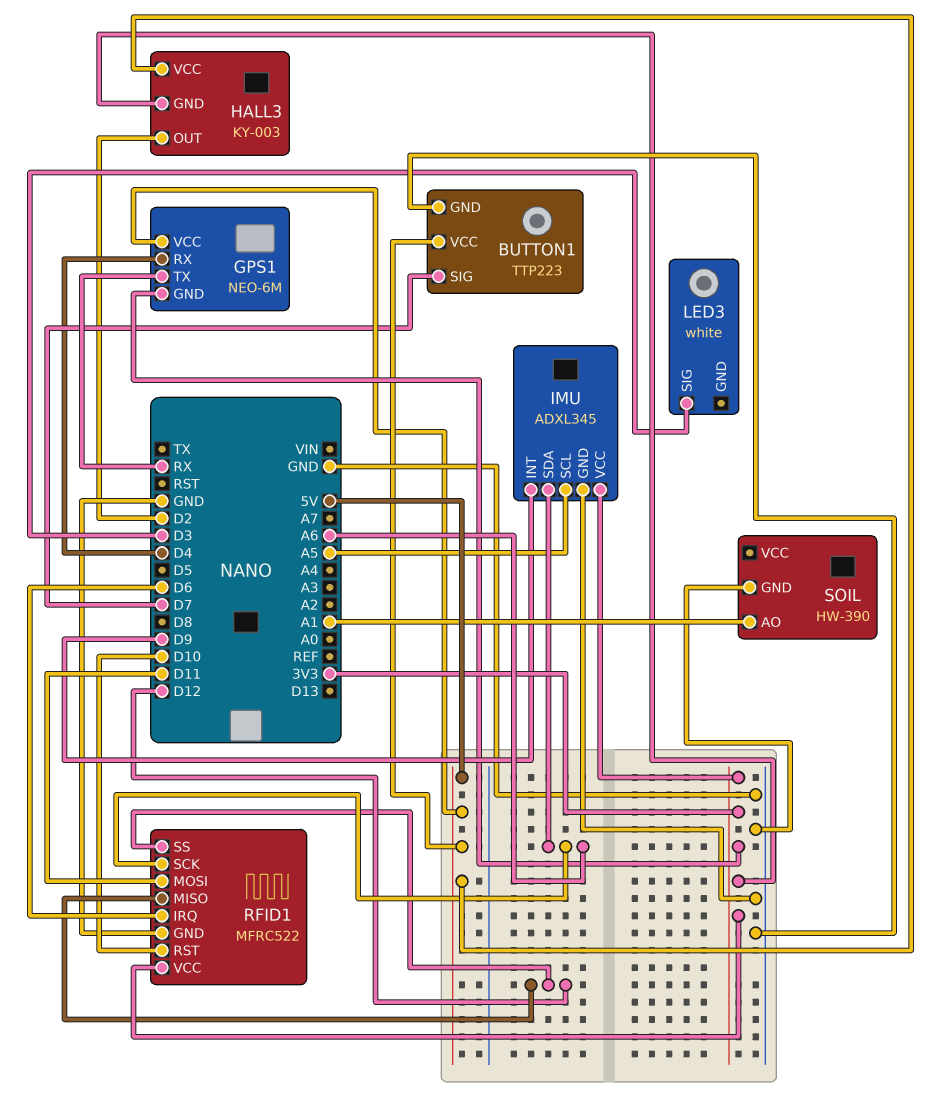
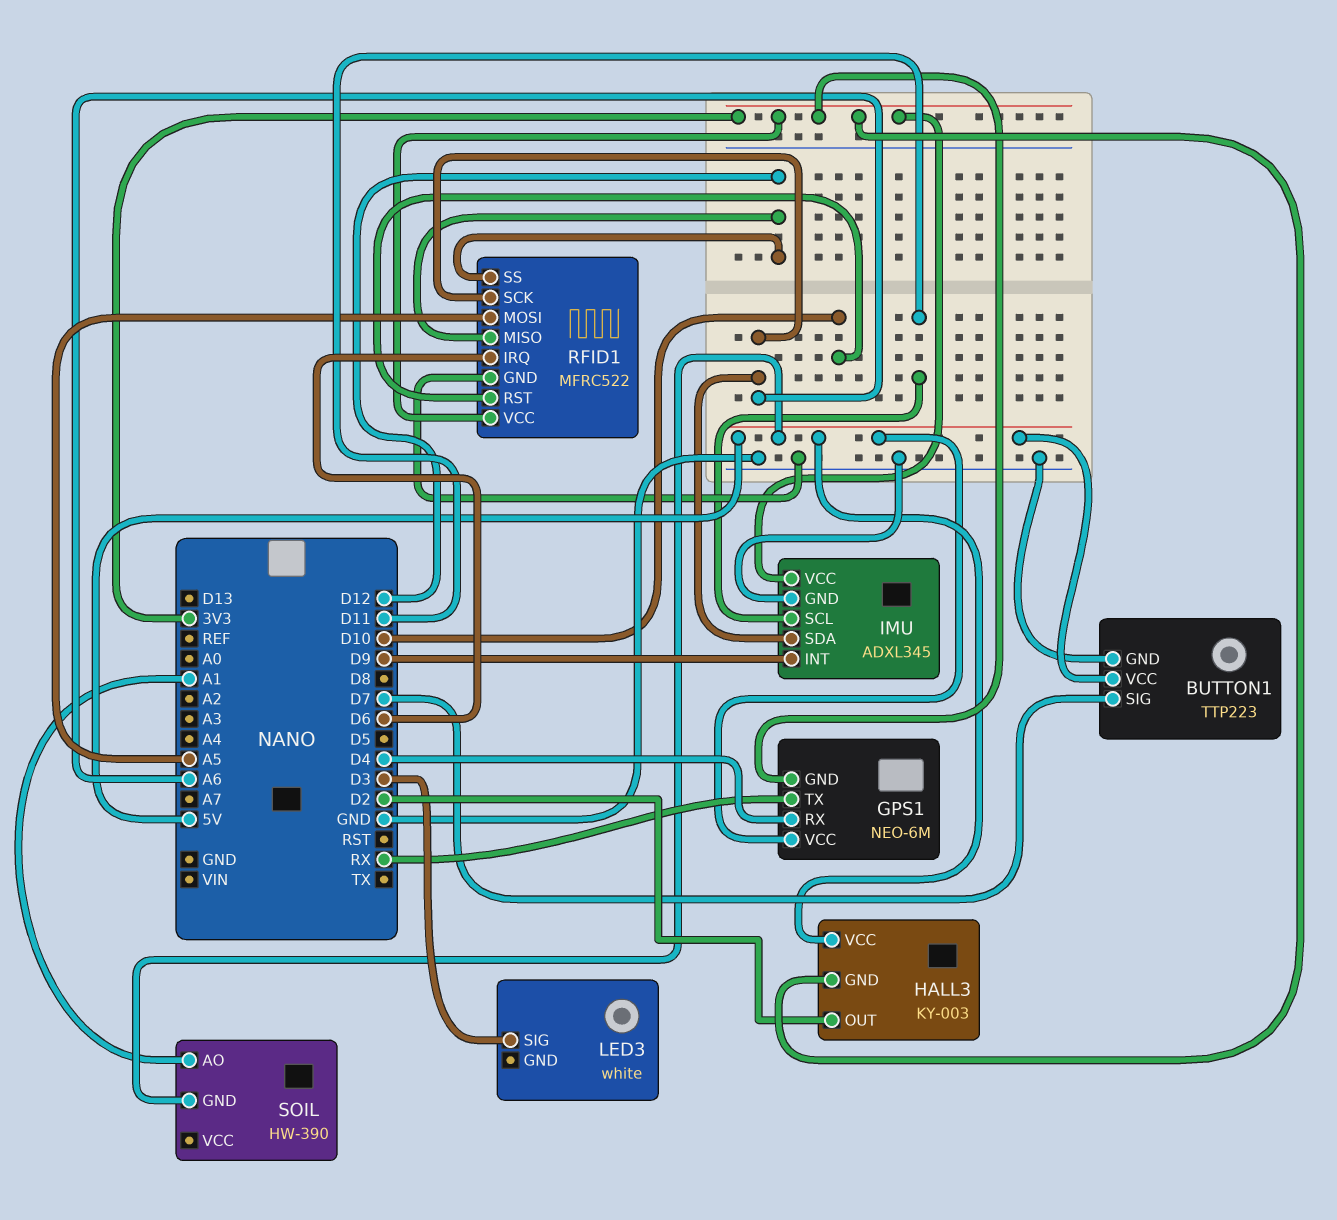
IMU pin SCL: A5 -> D11
RFID1 pin MOSI: D11 -> A5
SOIL pin GND: GND -> 5V

